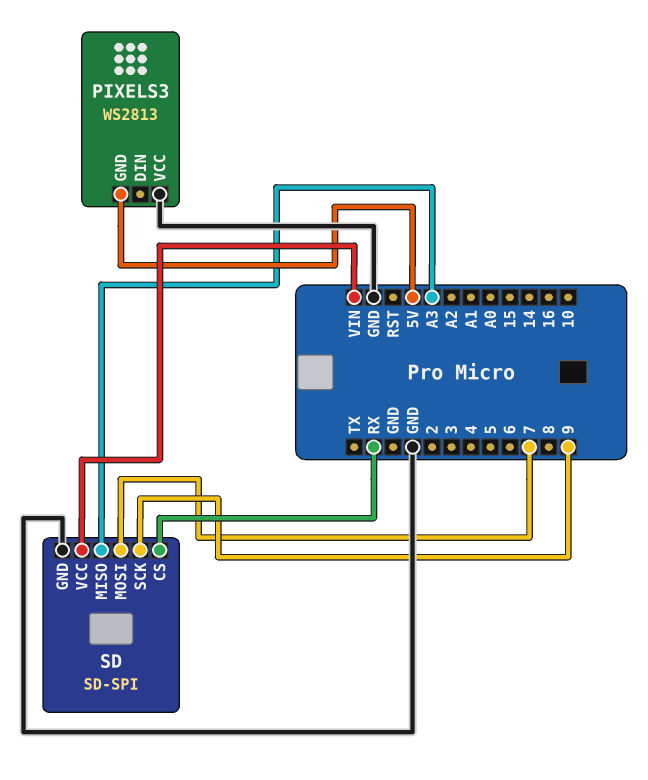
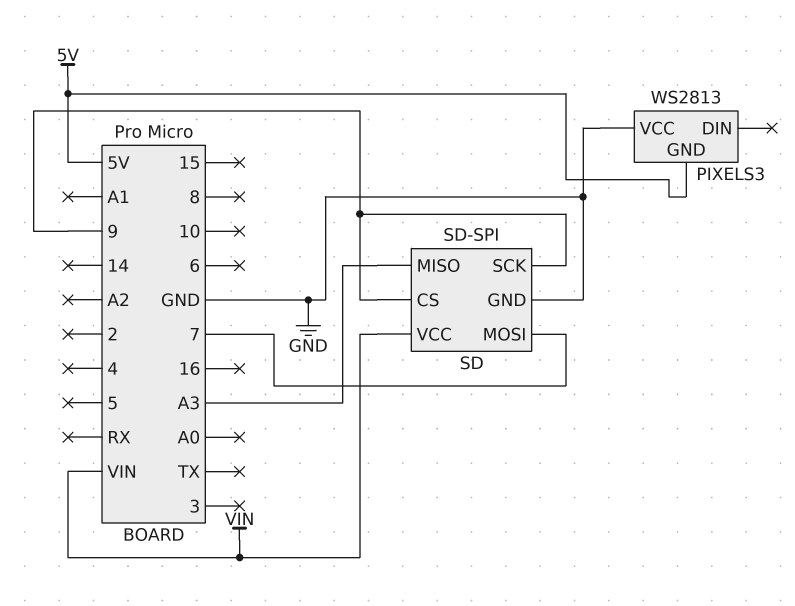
SD pin CS: RX -> 9

